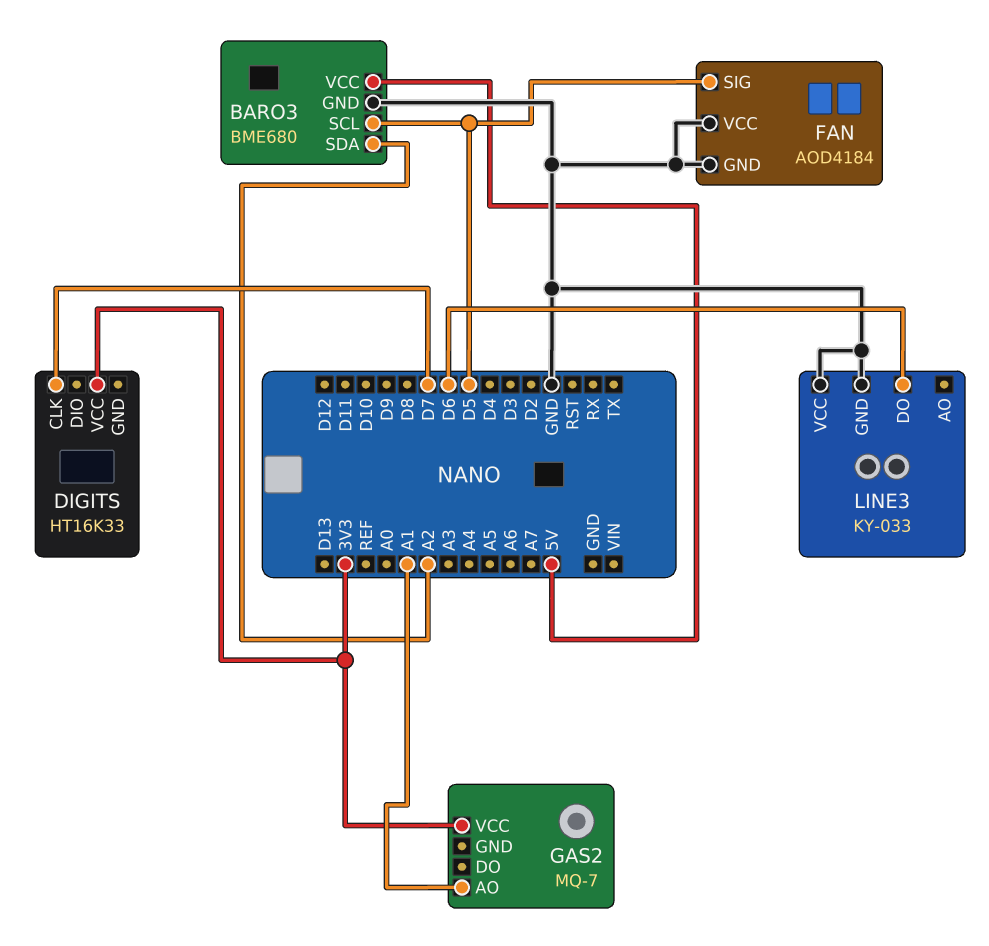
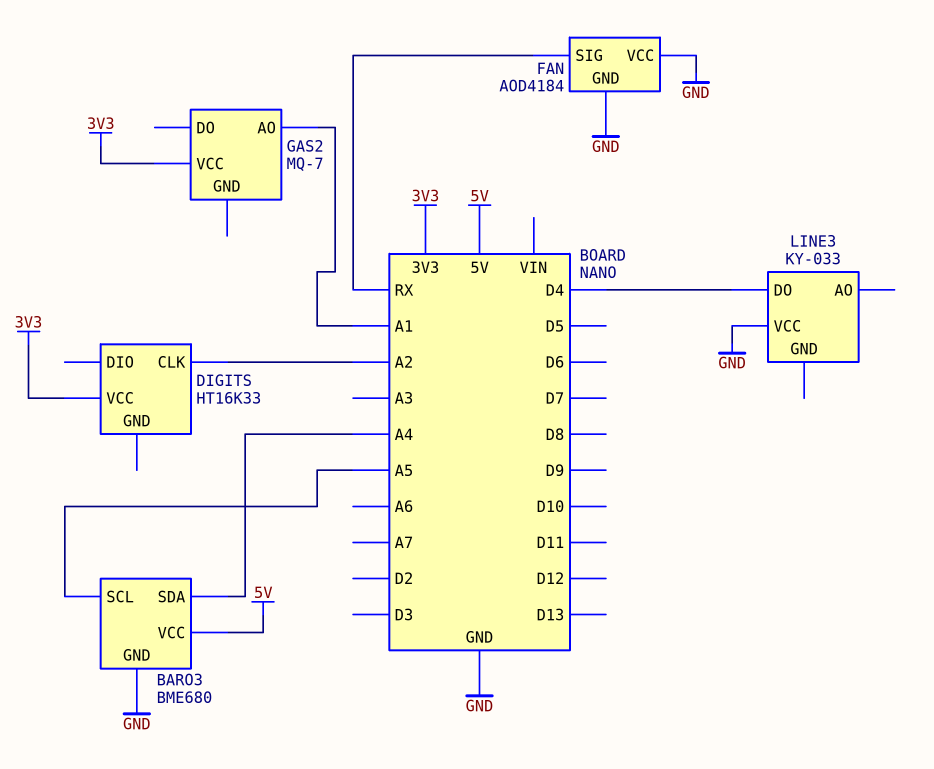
BARO3 pin SCL: D5 -> A5
BARO3 pin SDA: A2 -> A4
DIGITS pin CLK: D7 -> A2
FAN pin SIG: D5 -> RX
LINE3 pin DO: D6 -> D4
LINE3 pin GND: GND -> none

